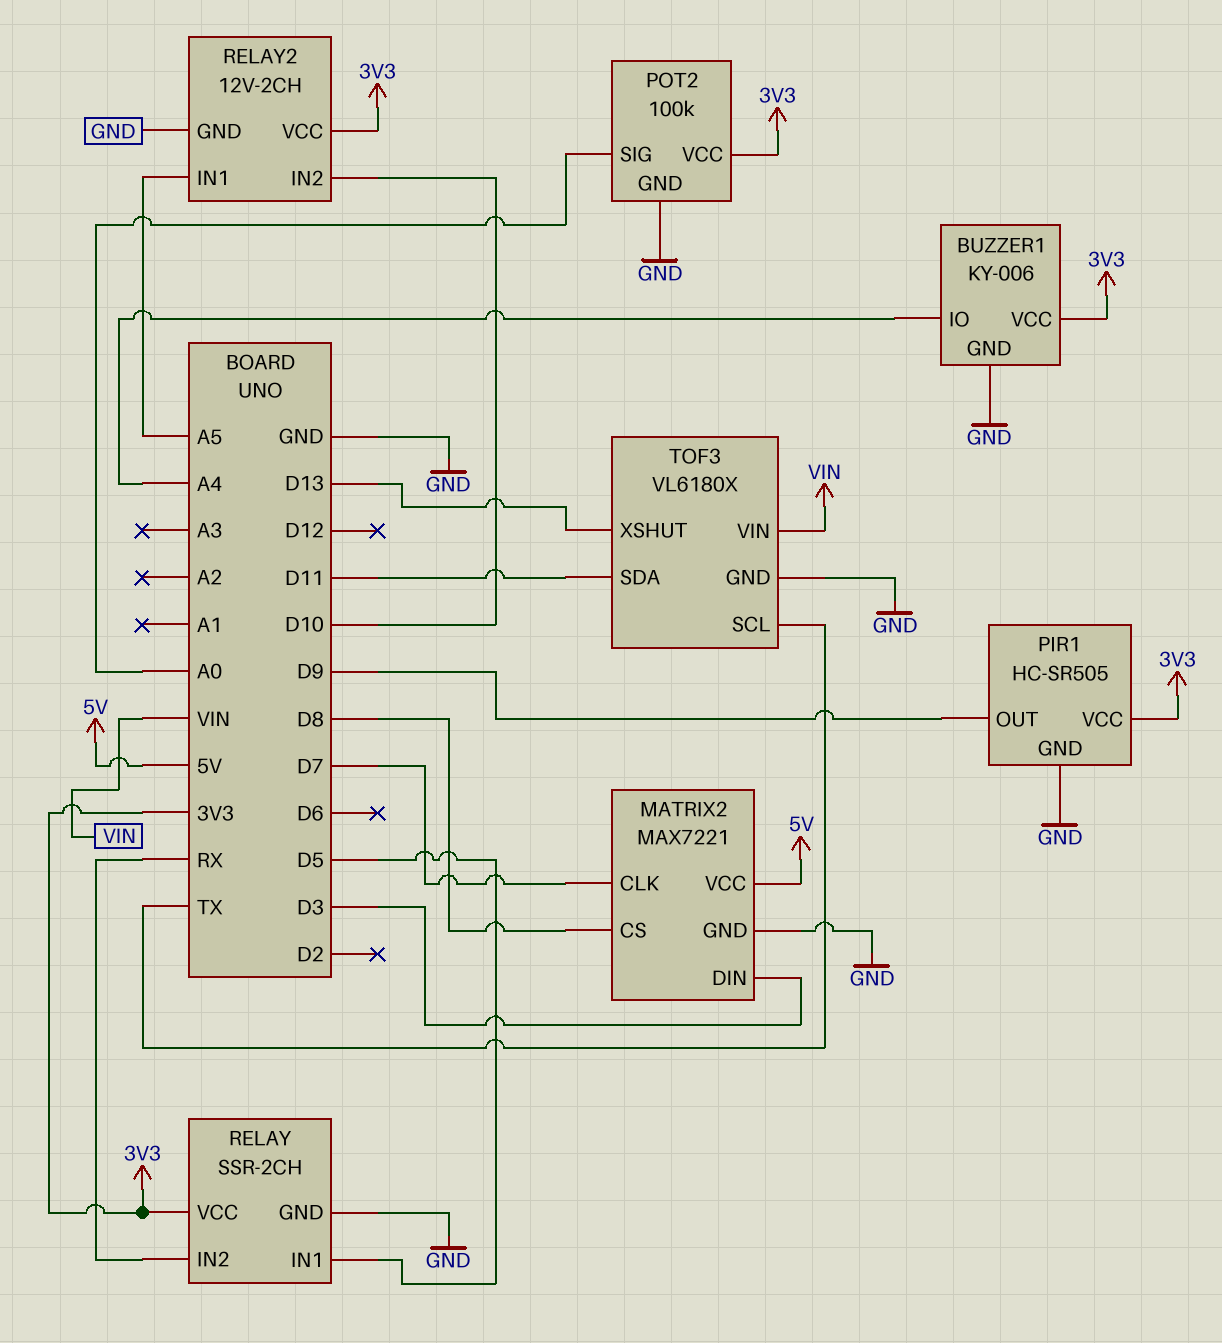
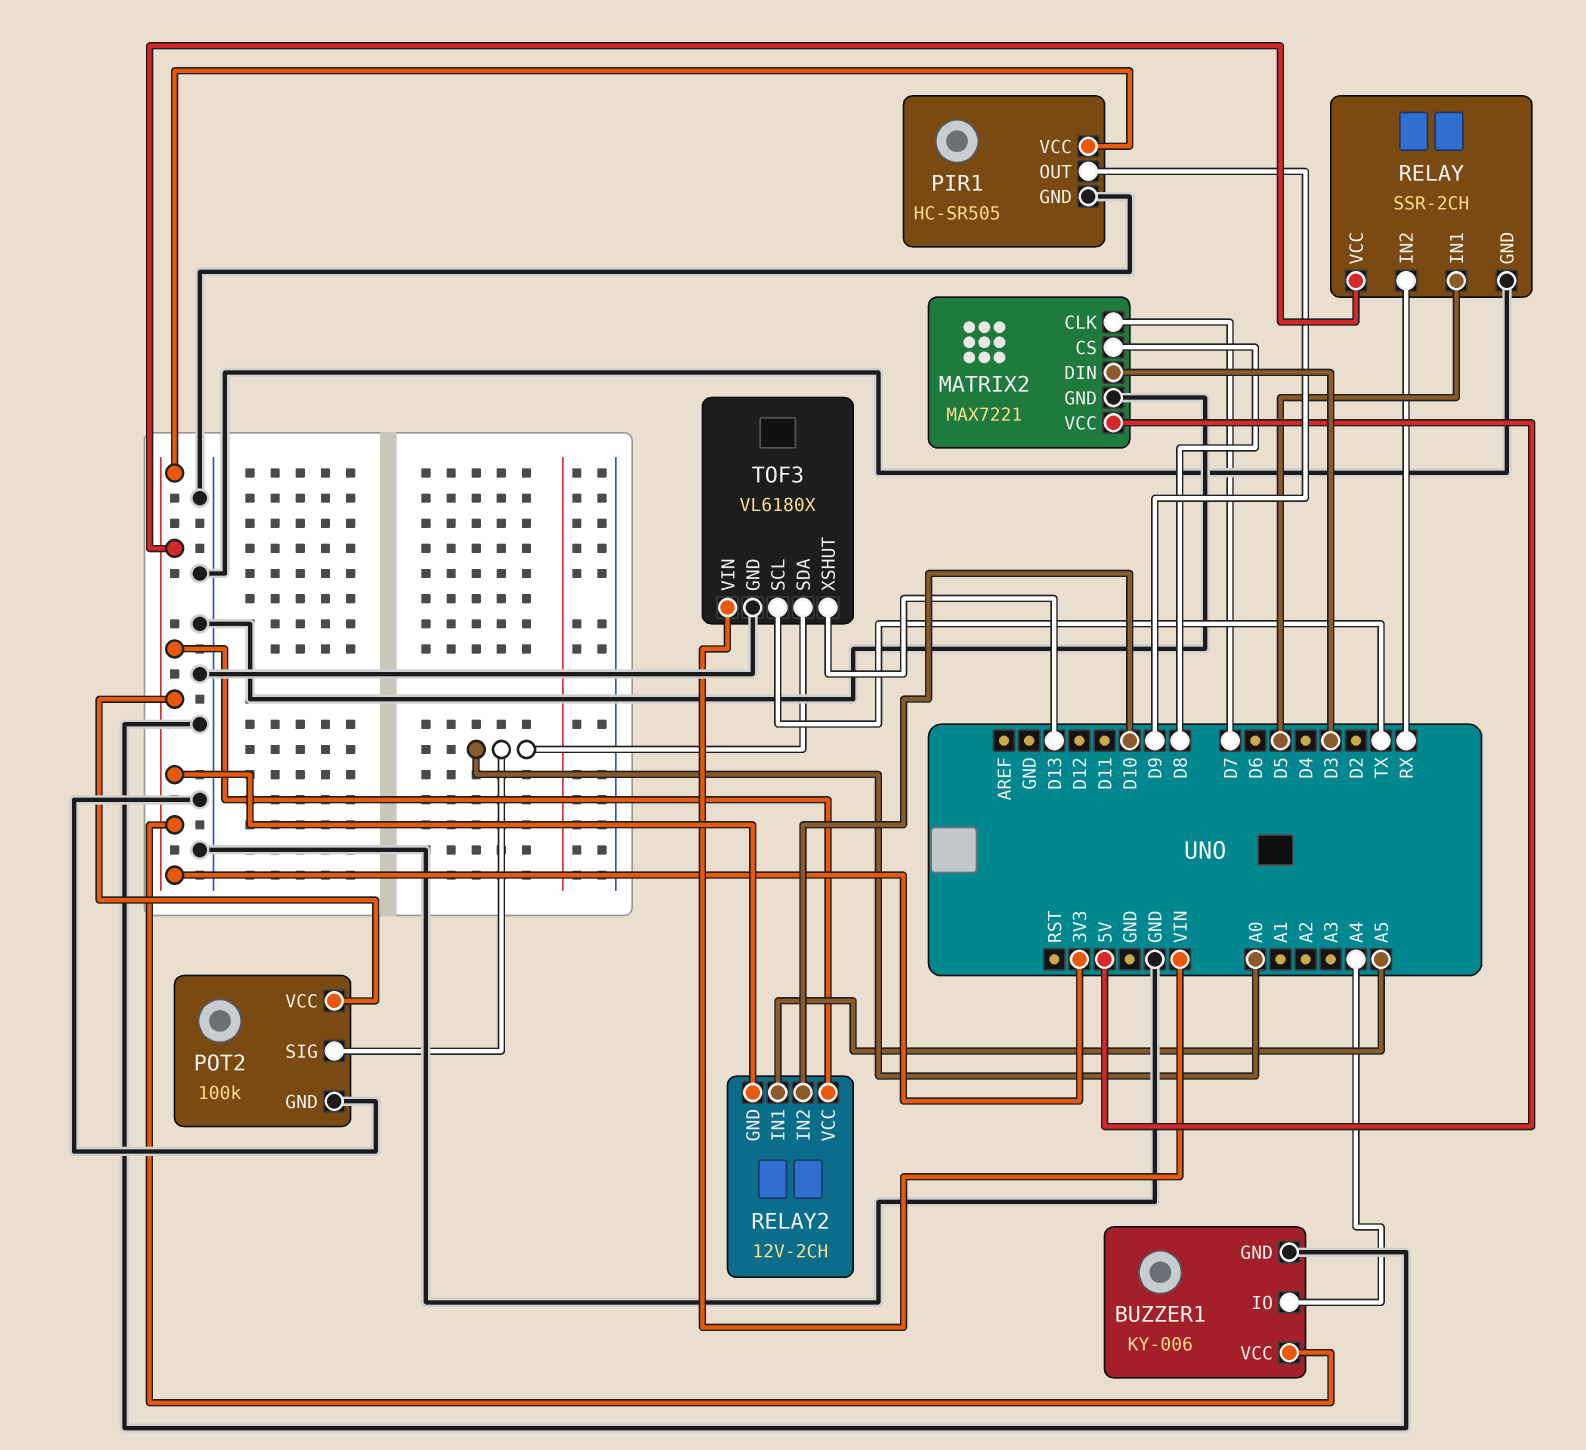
RELAY2 pin GND: GND -> 3V3
TOF3 pin SDA: D11 -> A0

